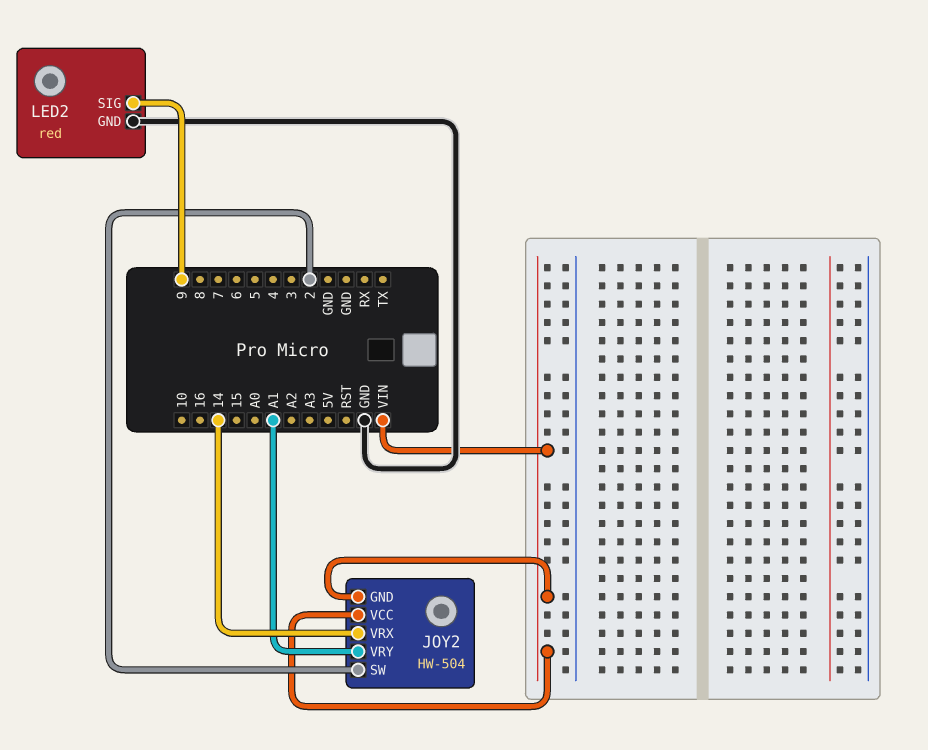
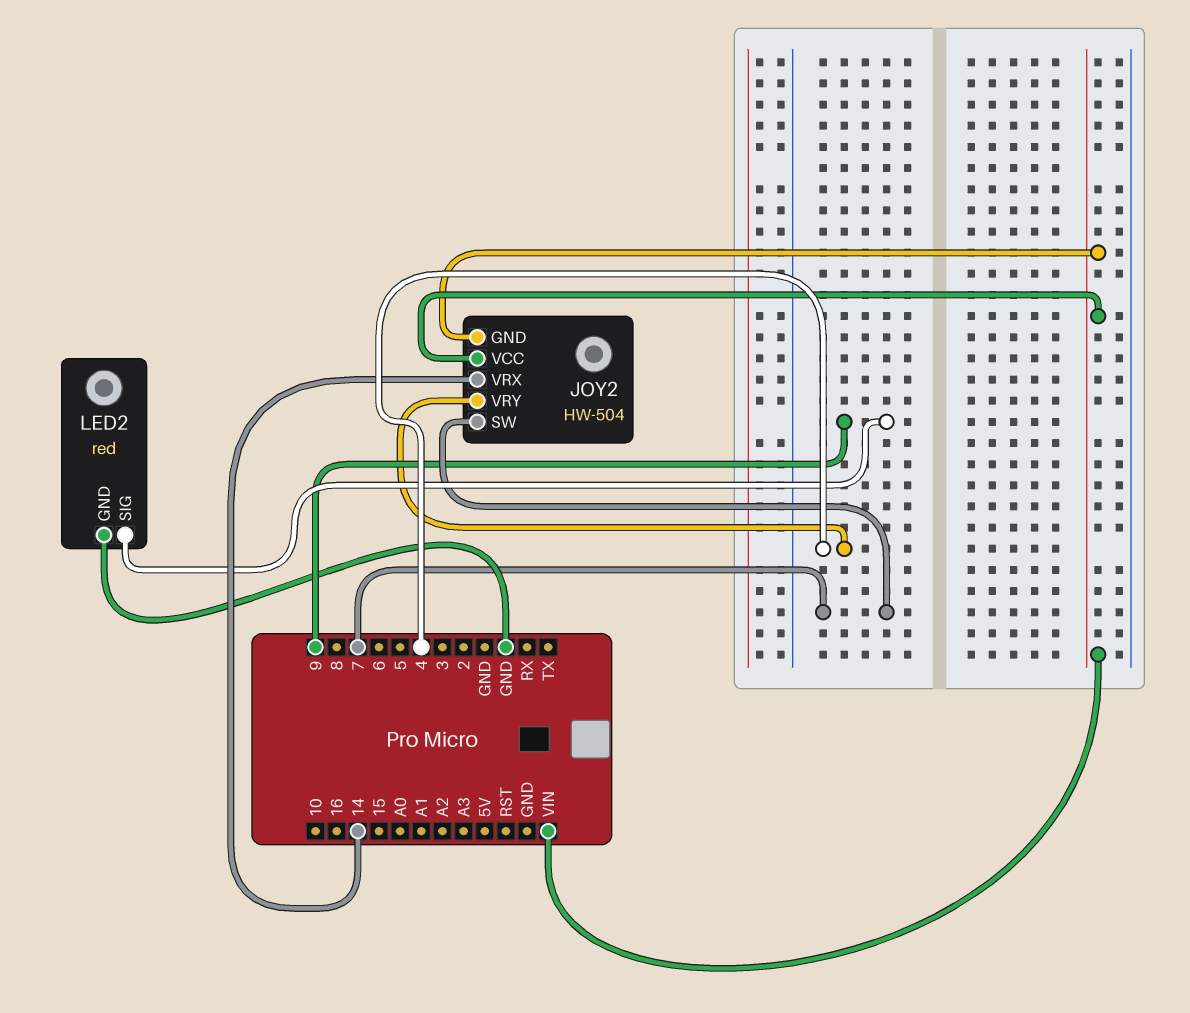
JOY2 pin SW: 2 -> 7
JOY2 pin VRY: A1 -> 4

